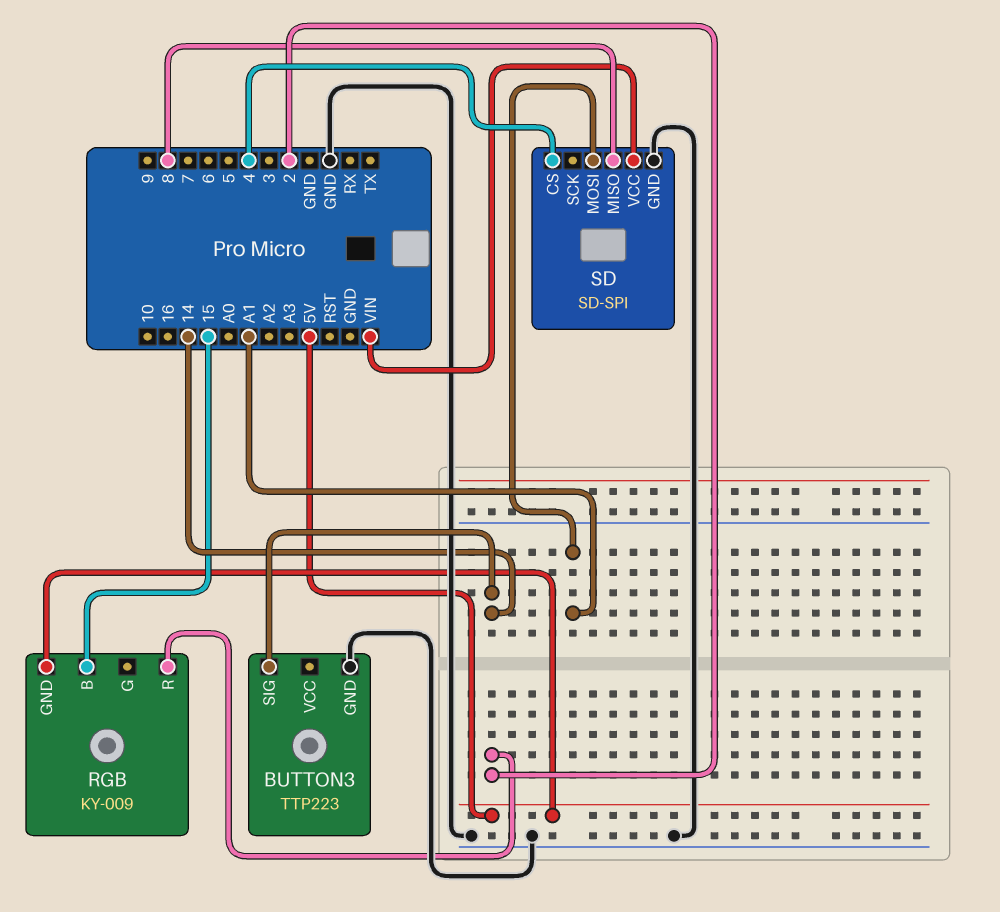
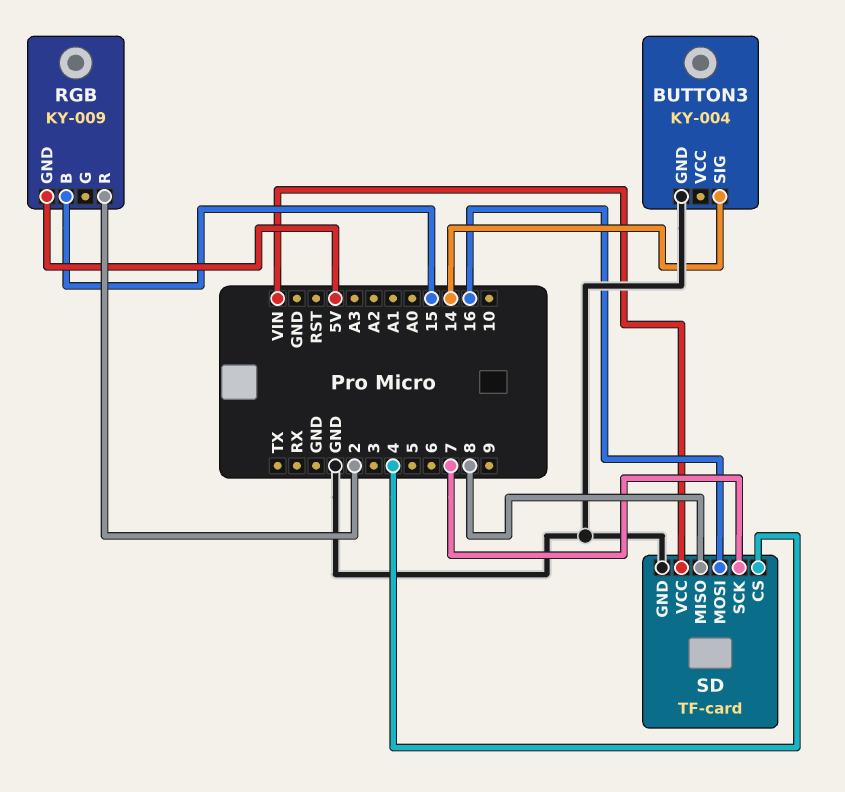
BUTTON3: TTP223 -> KY-004
SD: SD-SPI -> TF-card
SD pin MOSI: A1 -> 16
SD pin SCK: none -> 7

